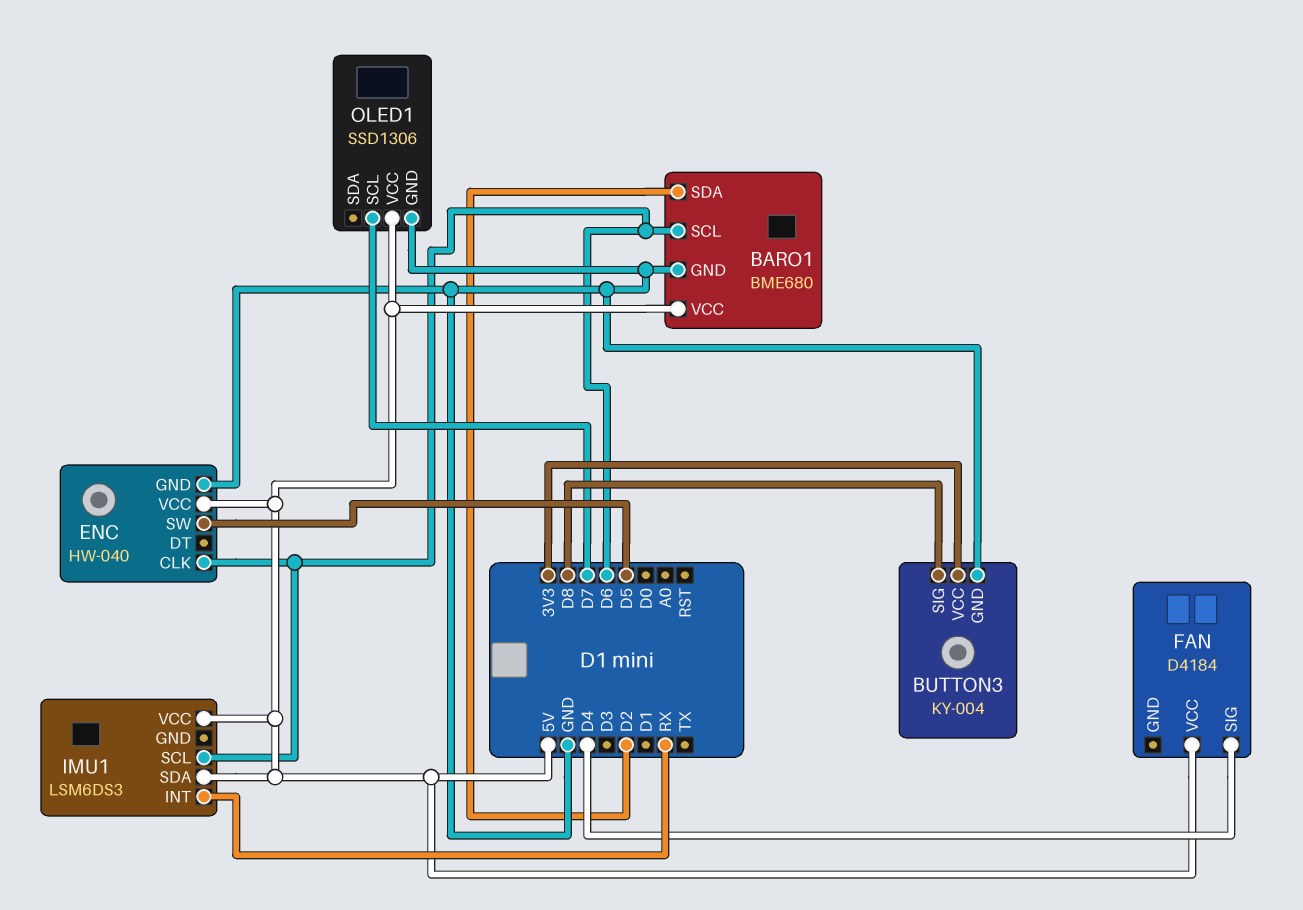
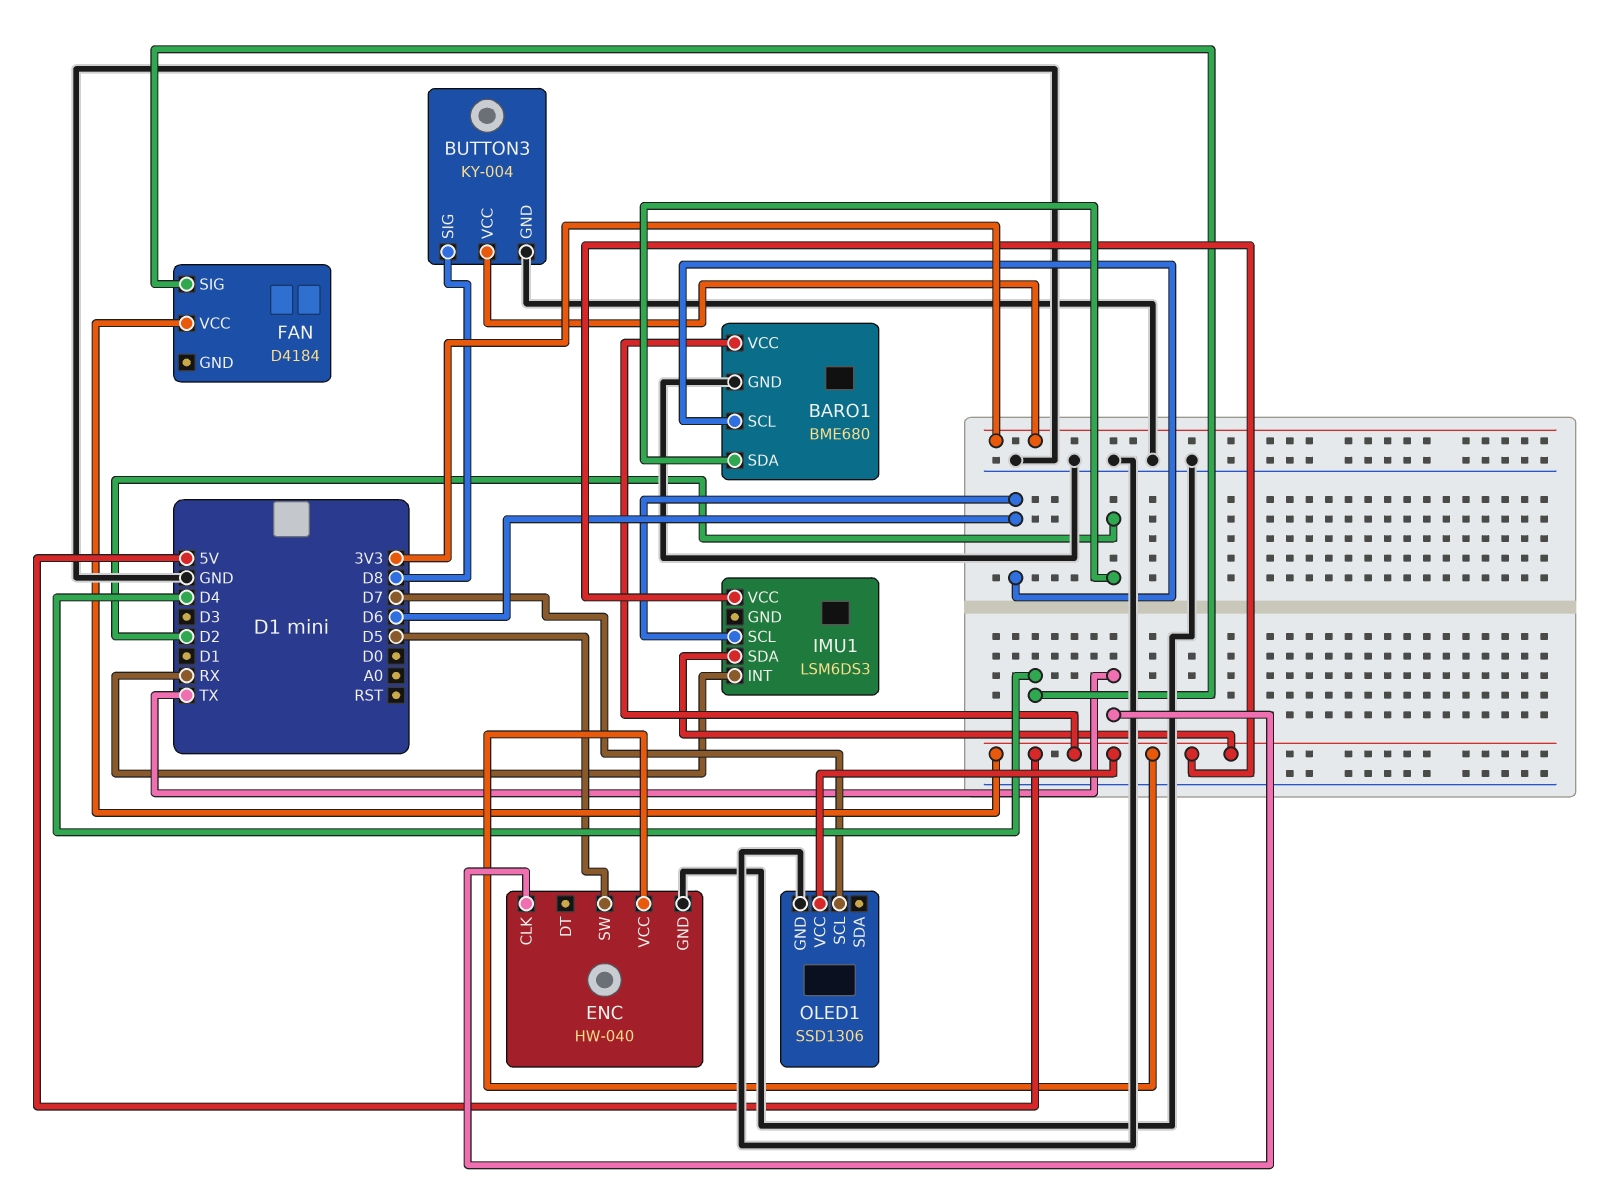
ENC pin CLK: D6 -> TX

